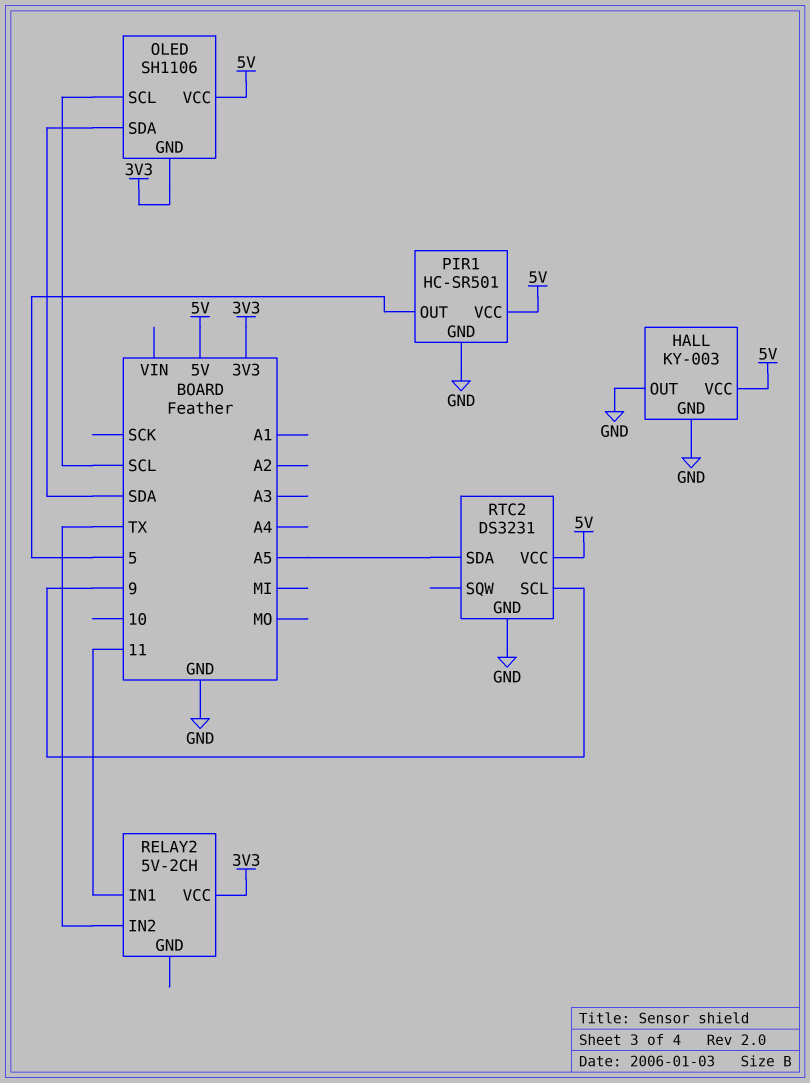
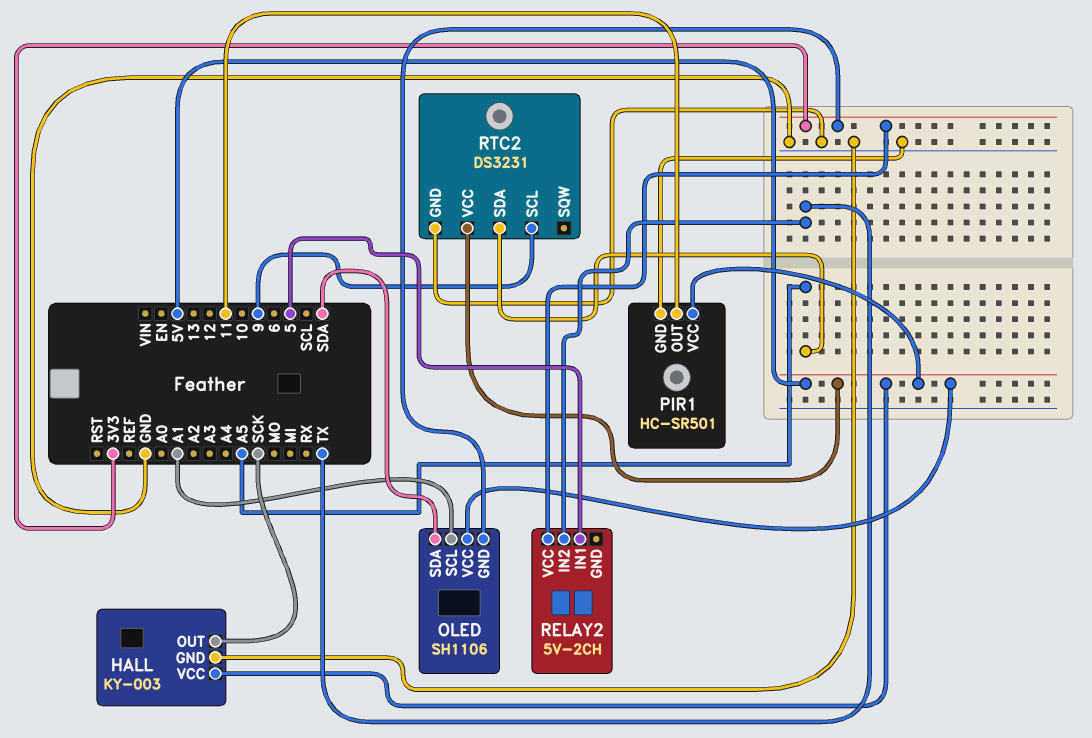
HALL pin OUT: GND -> SCK
OLED pin SCL: SCL -> A1
PIR1 pin OUT: 5 -> 11
RELAY2 pin IN1: 11 -> 5

